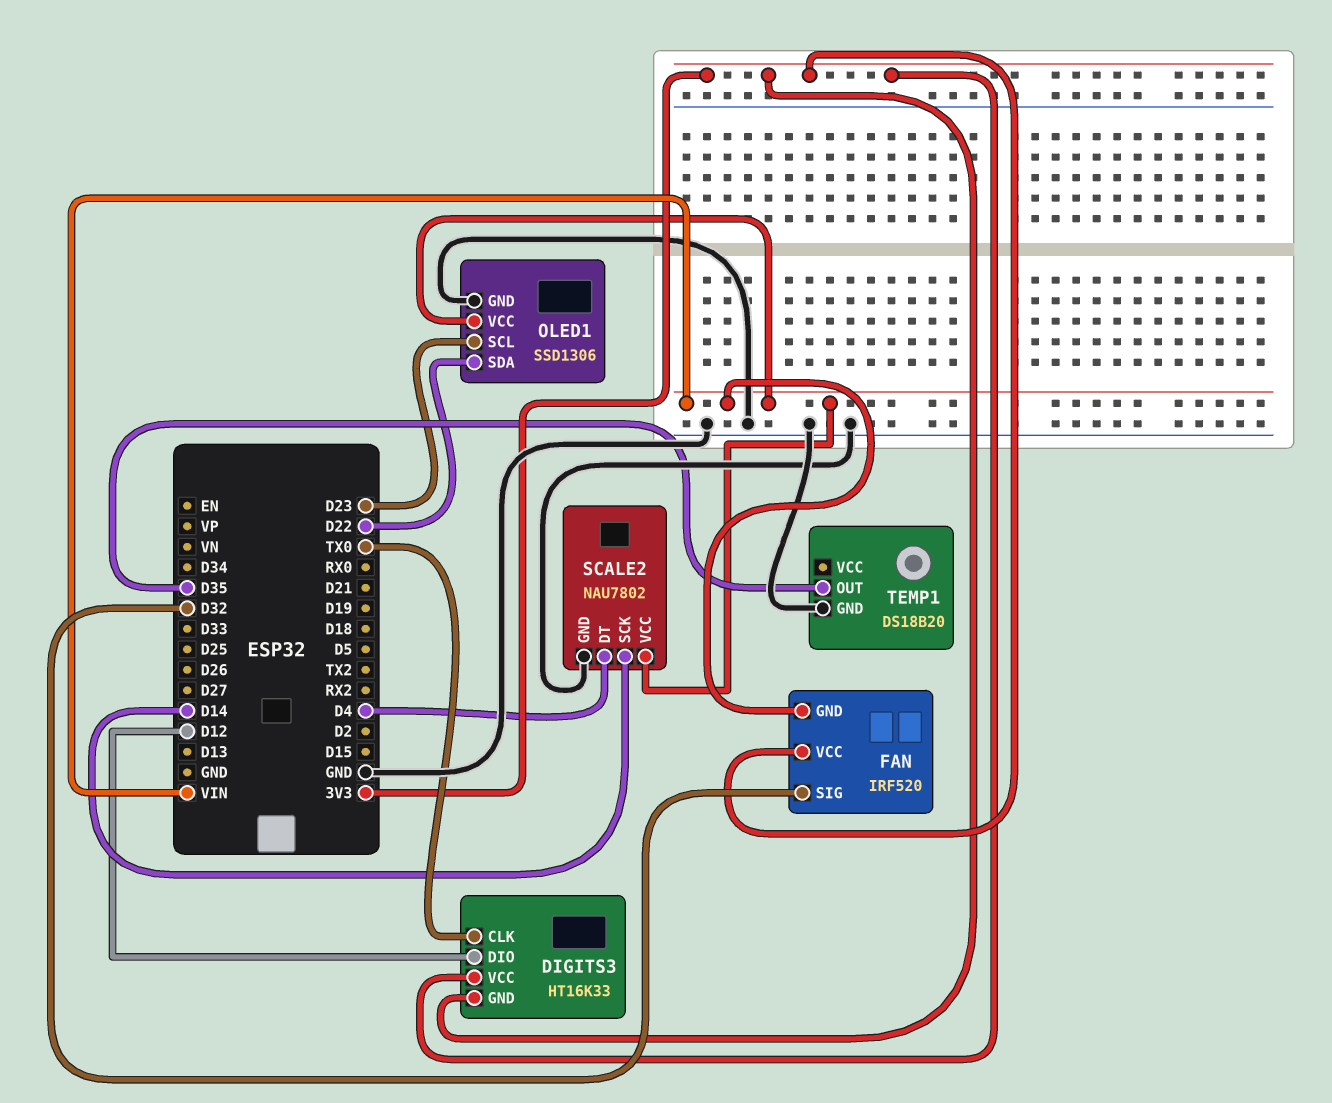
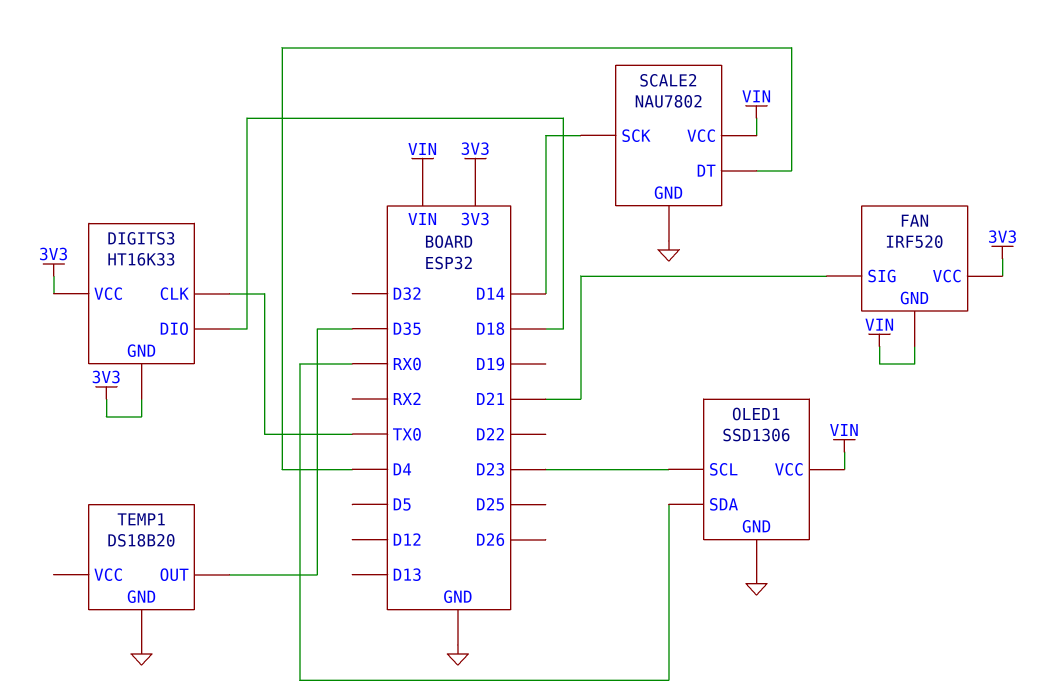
DIGITS3 pin DIO: D12 -> D18
FAN pin SIG: D32 -> D21
OLED1 pin SDA: D22 -> RX0

